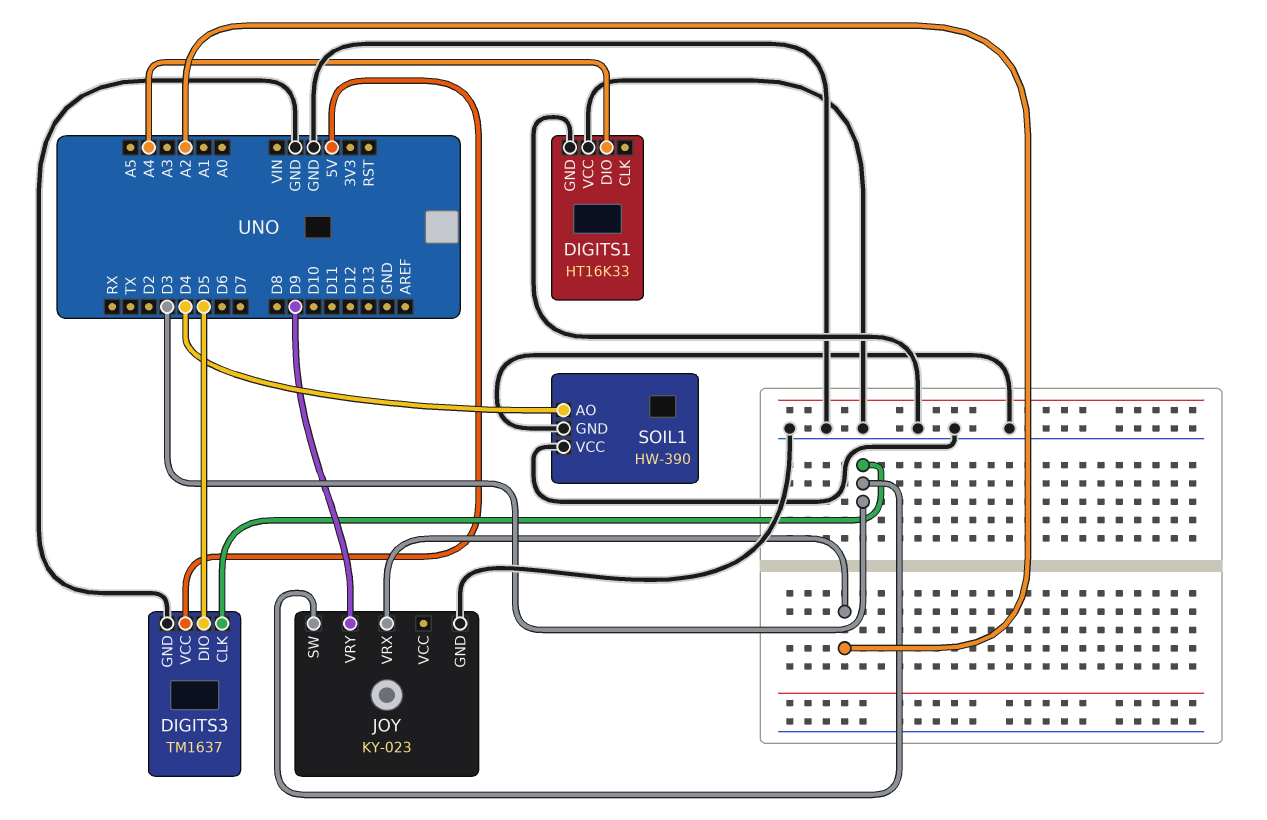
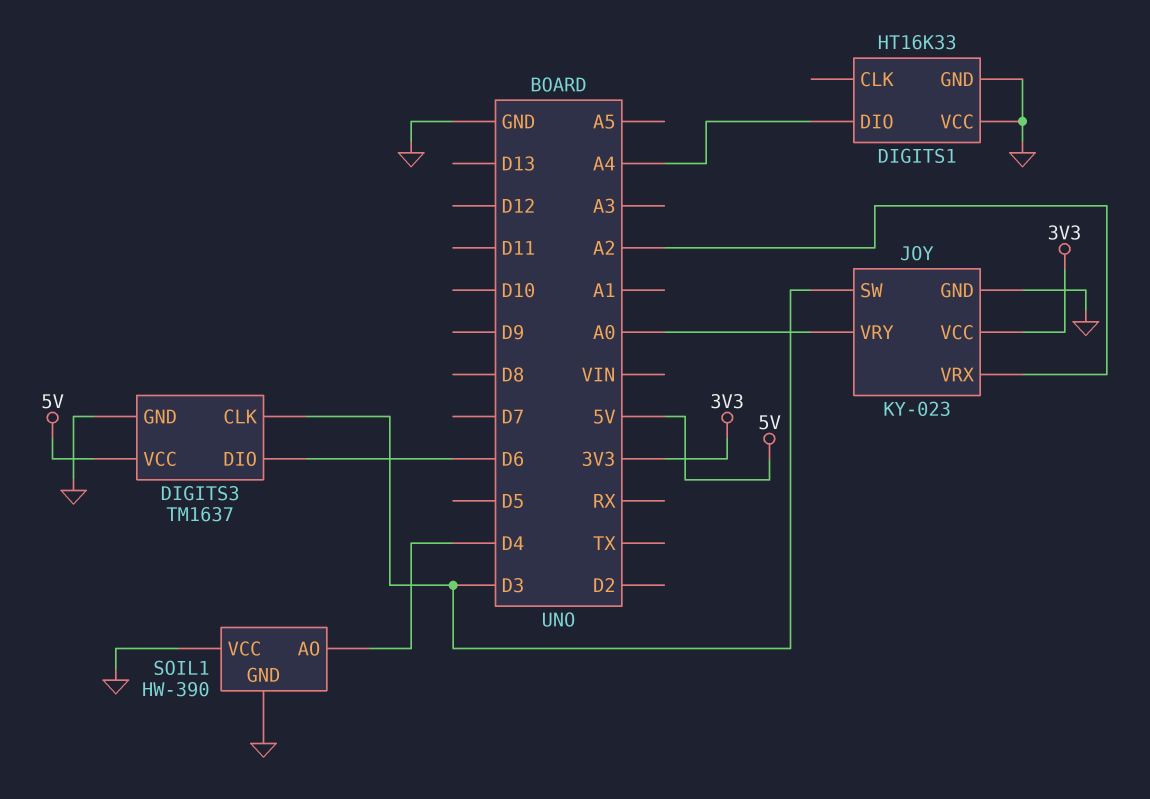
DIGITS3 pin DIO: D5 -> D6
JOY pin VCC: none -> 3V3
JOY pin VRY: D9 -> A0

